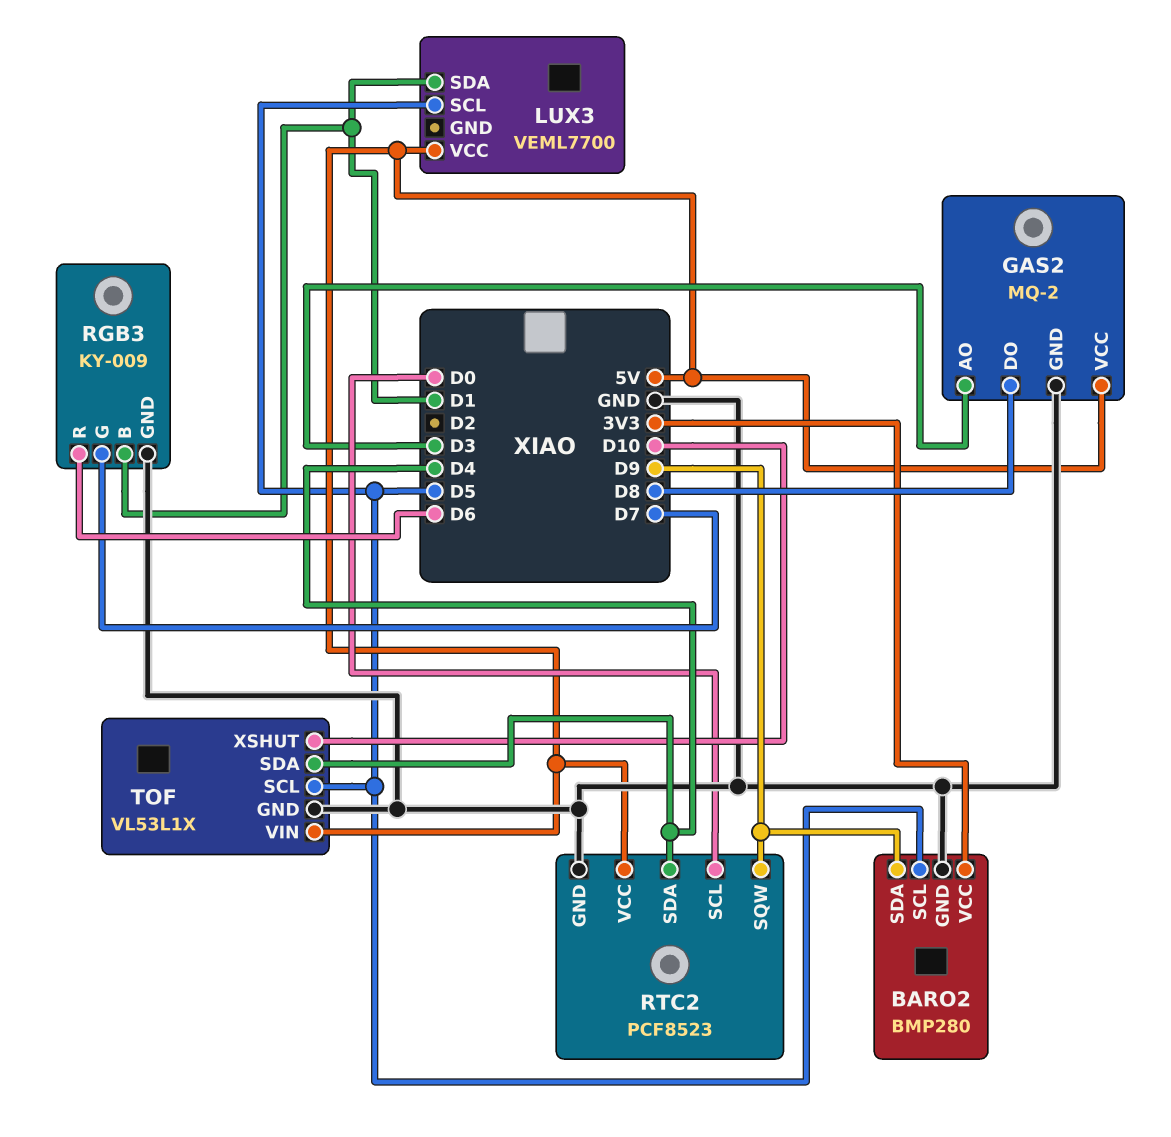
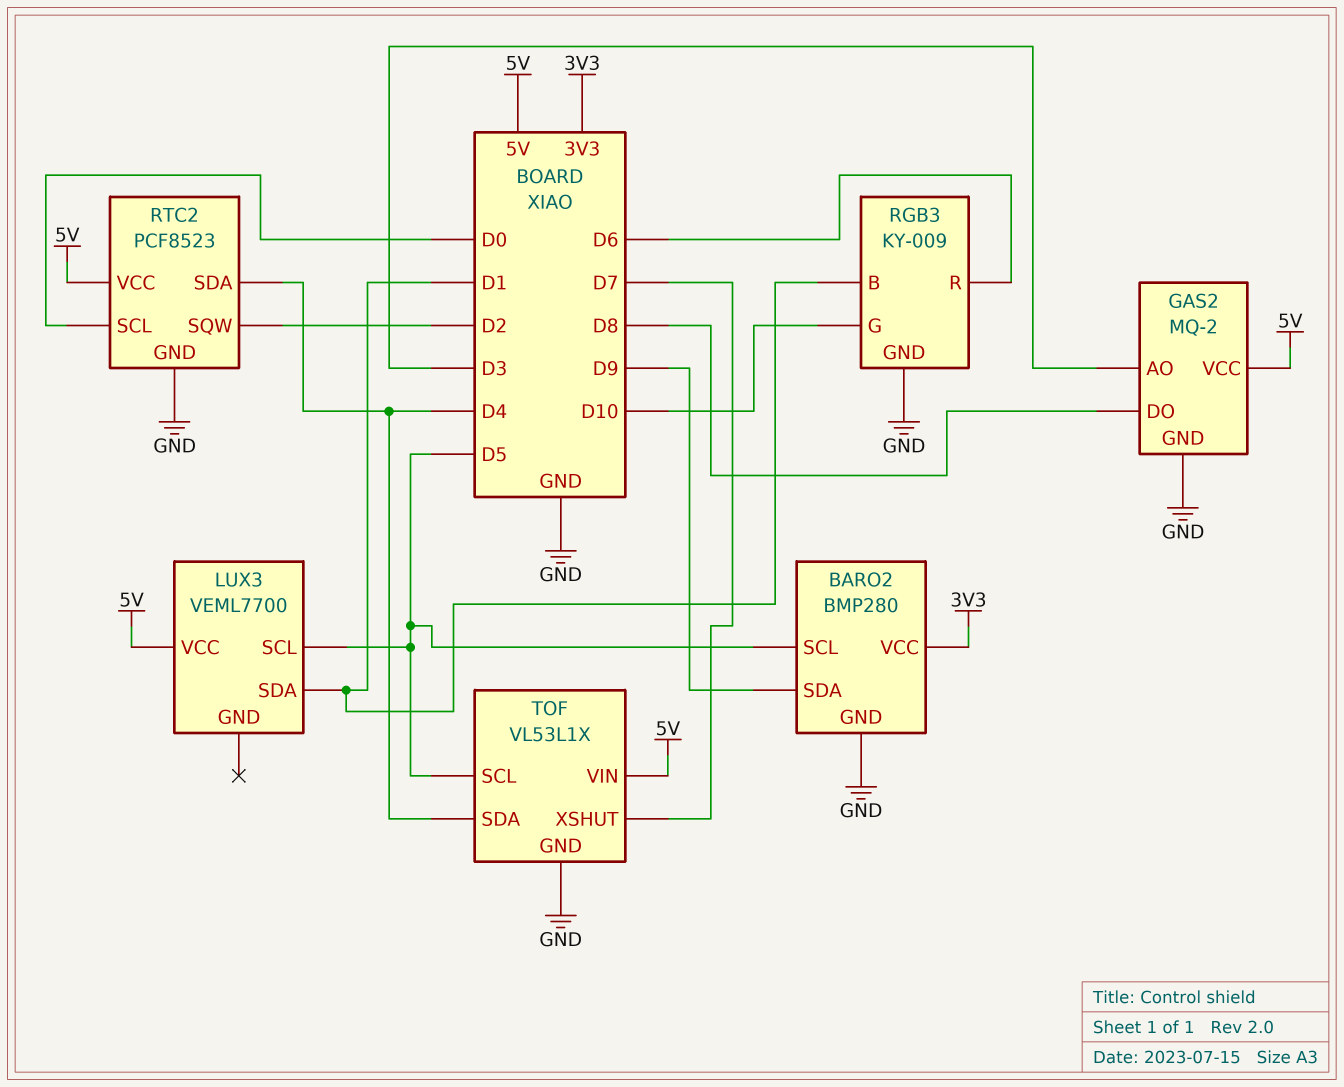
RGB3 pin G: D7 -> D10
RTC2 pin SQW: D9 -> D2
TOF pin XSHUT: D10 -> D7

